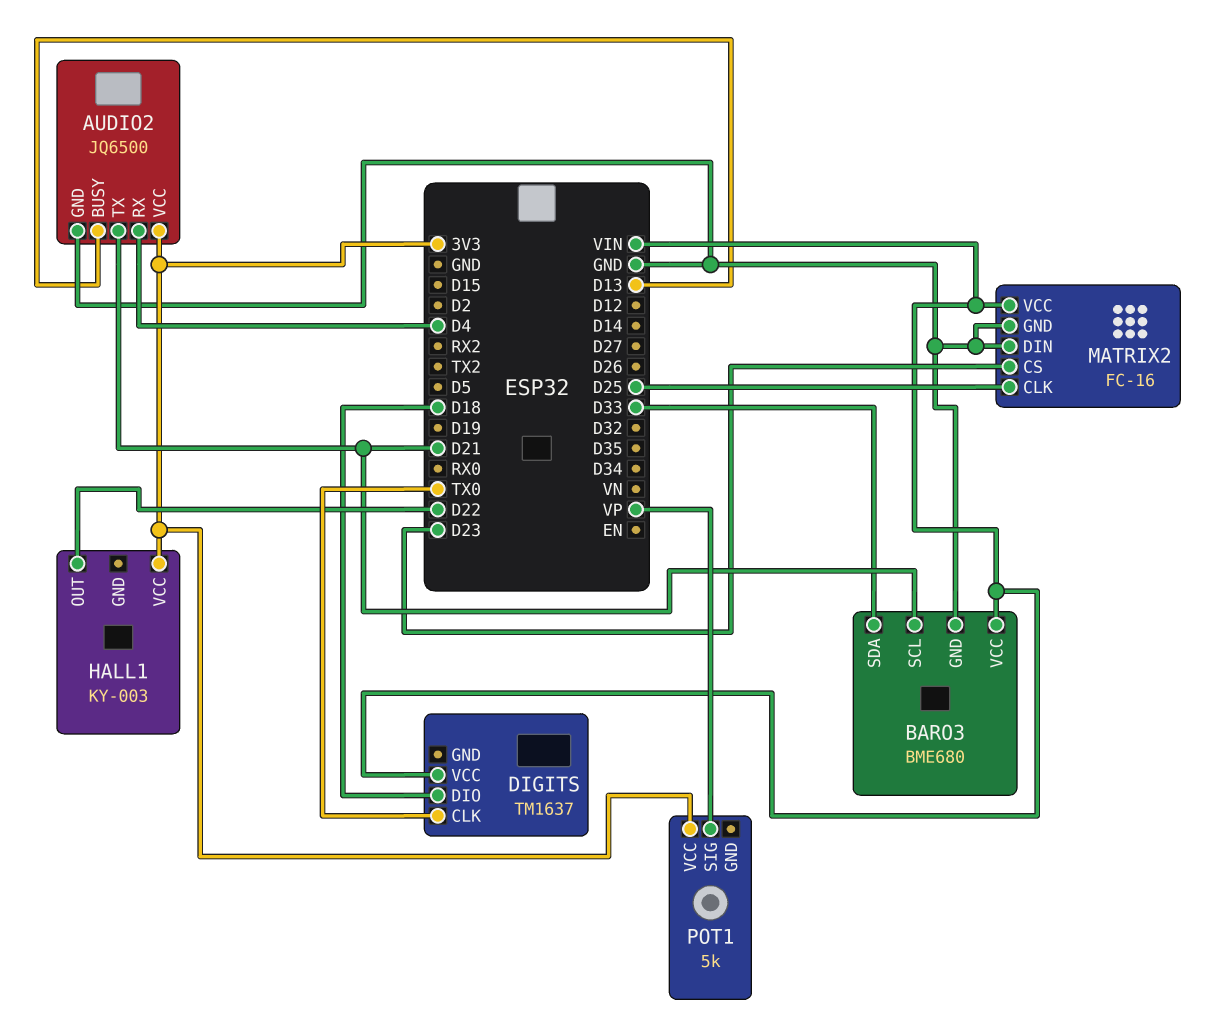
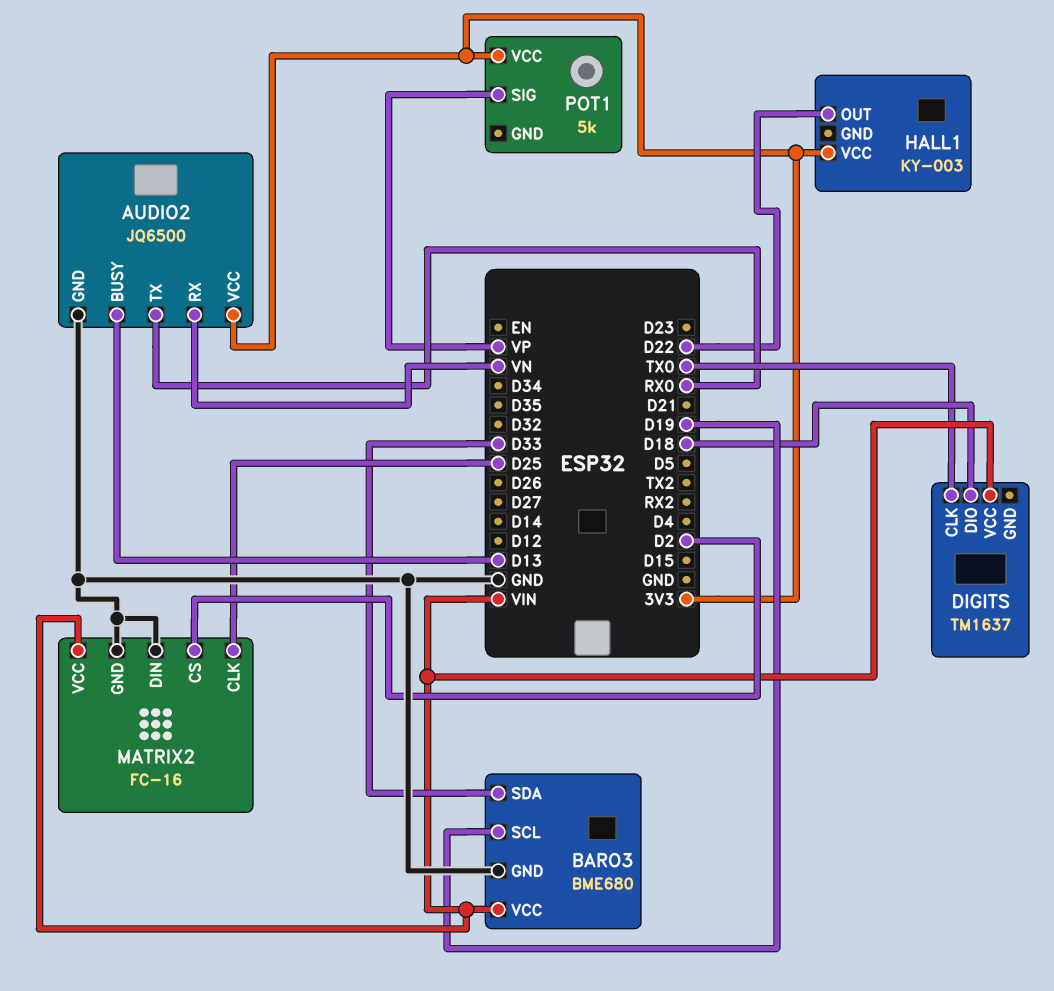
AUDIO2 pin RX: D4 -> VN
AUDIO2 pin TX: D21 -> RX0
BARO3 pin SCL: D21 -> D19
MATRIX2 pin CS: D23 -> D2

